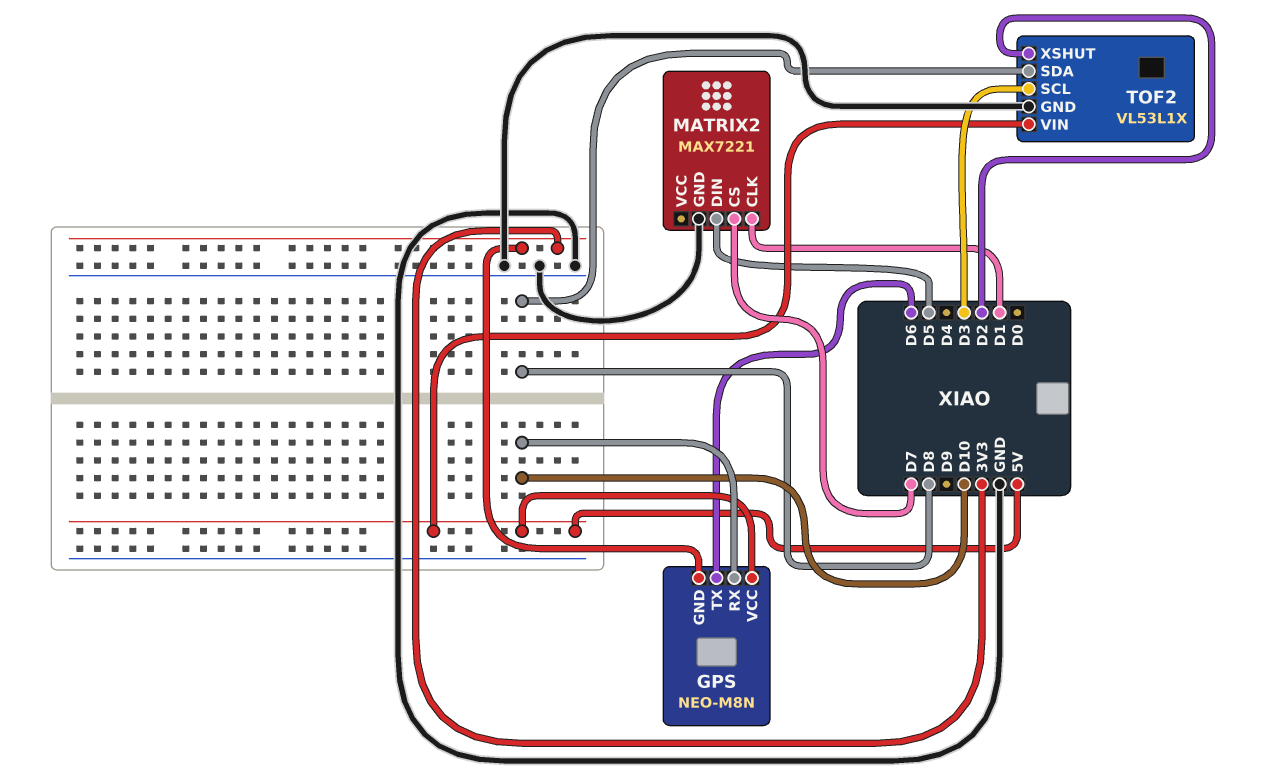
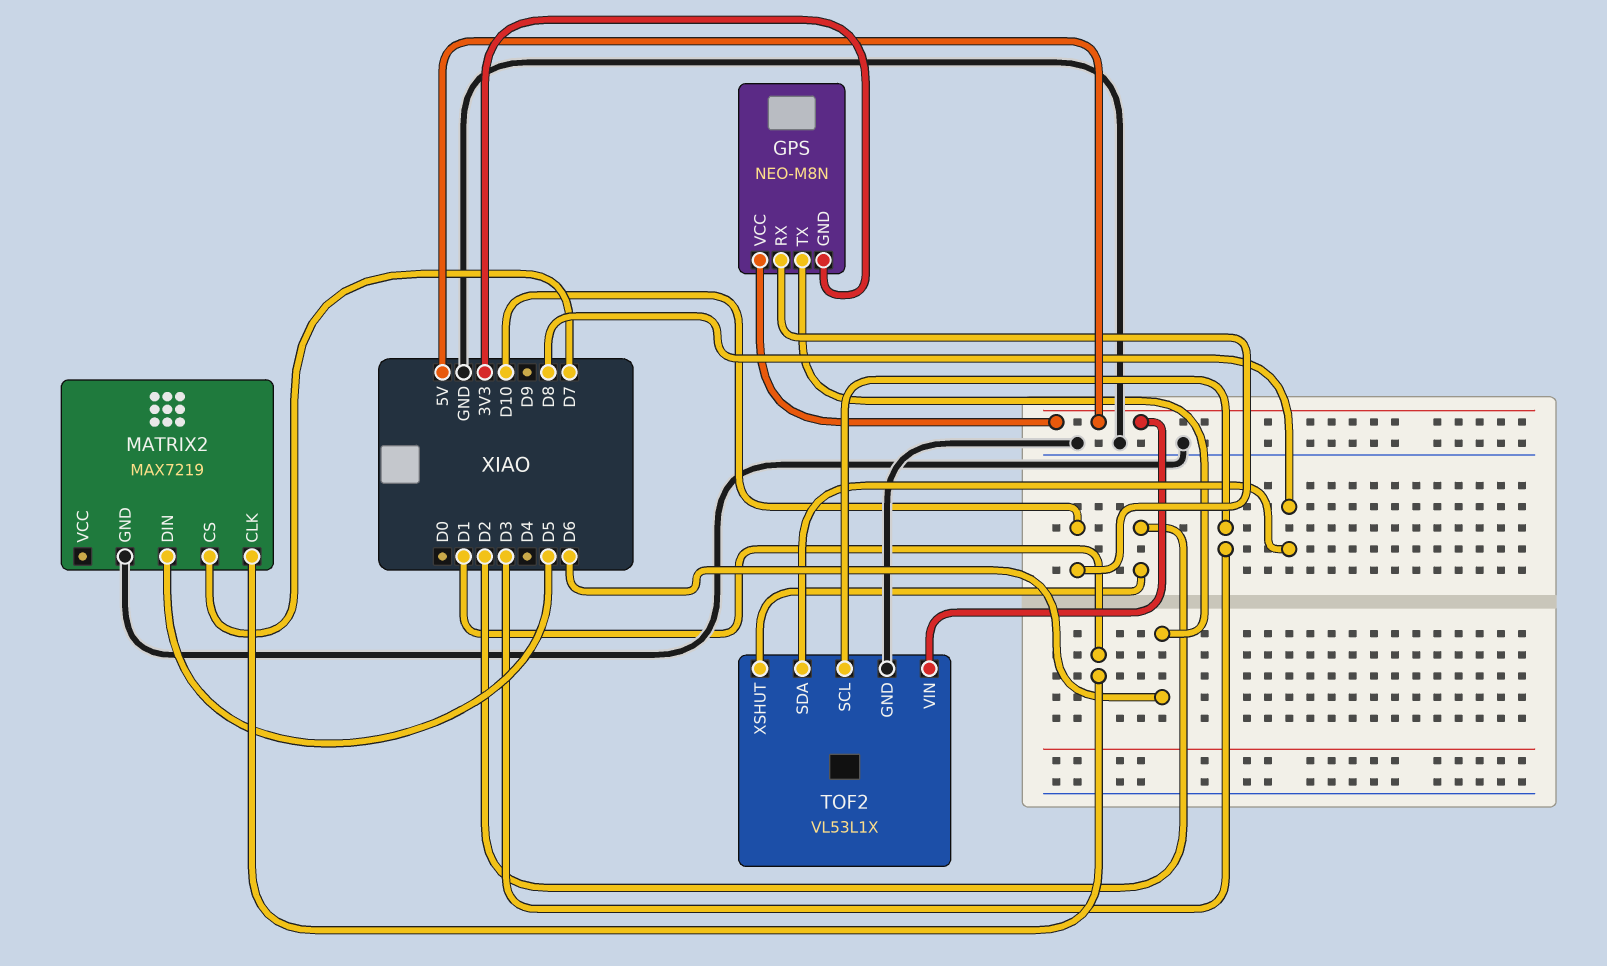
MATRIX2: MAX7221 -> MAX7219

